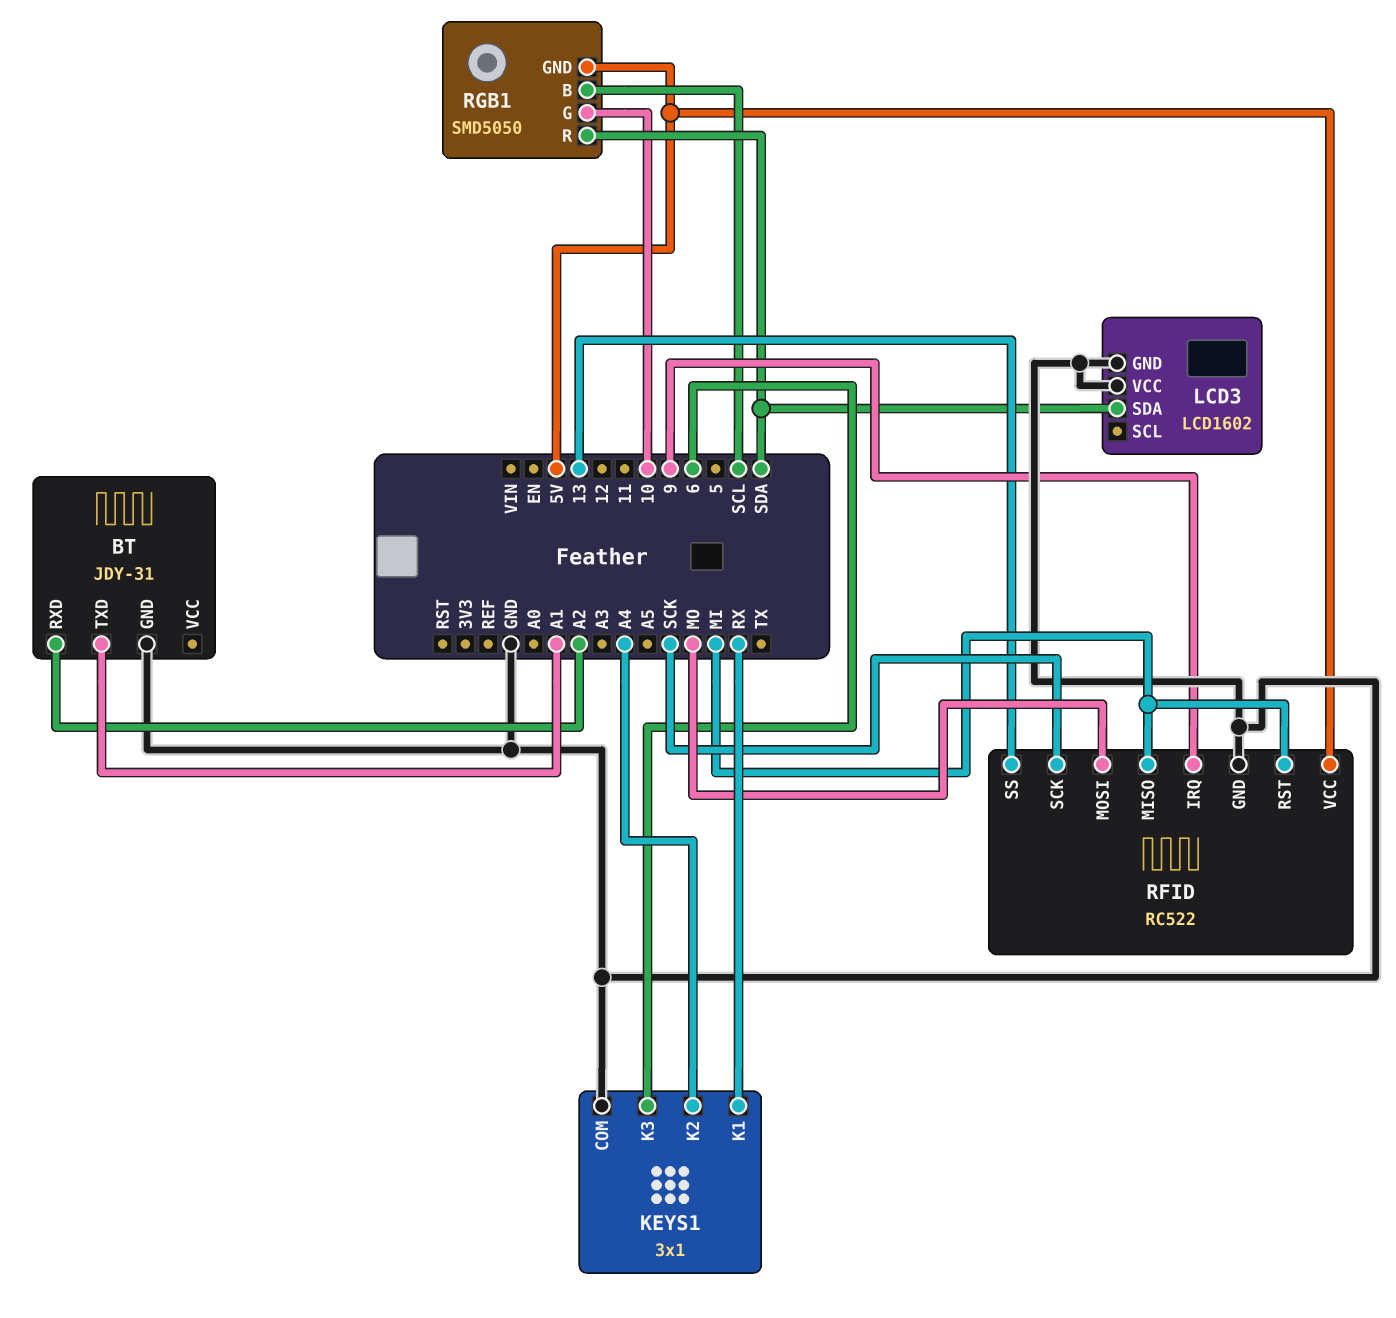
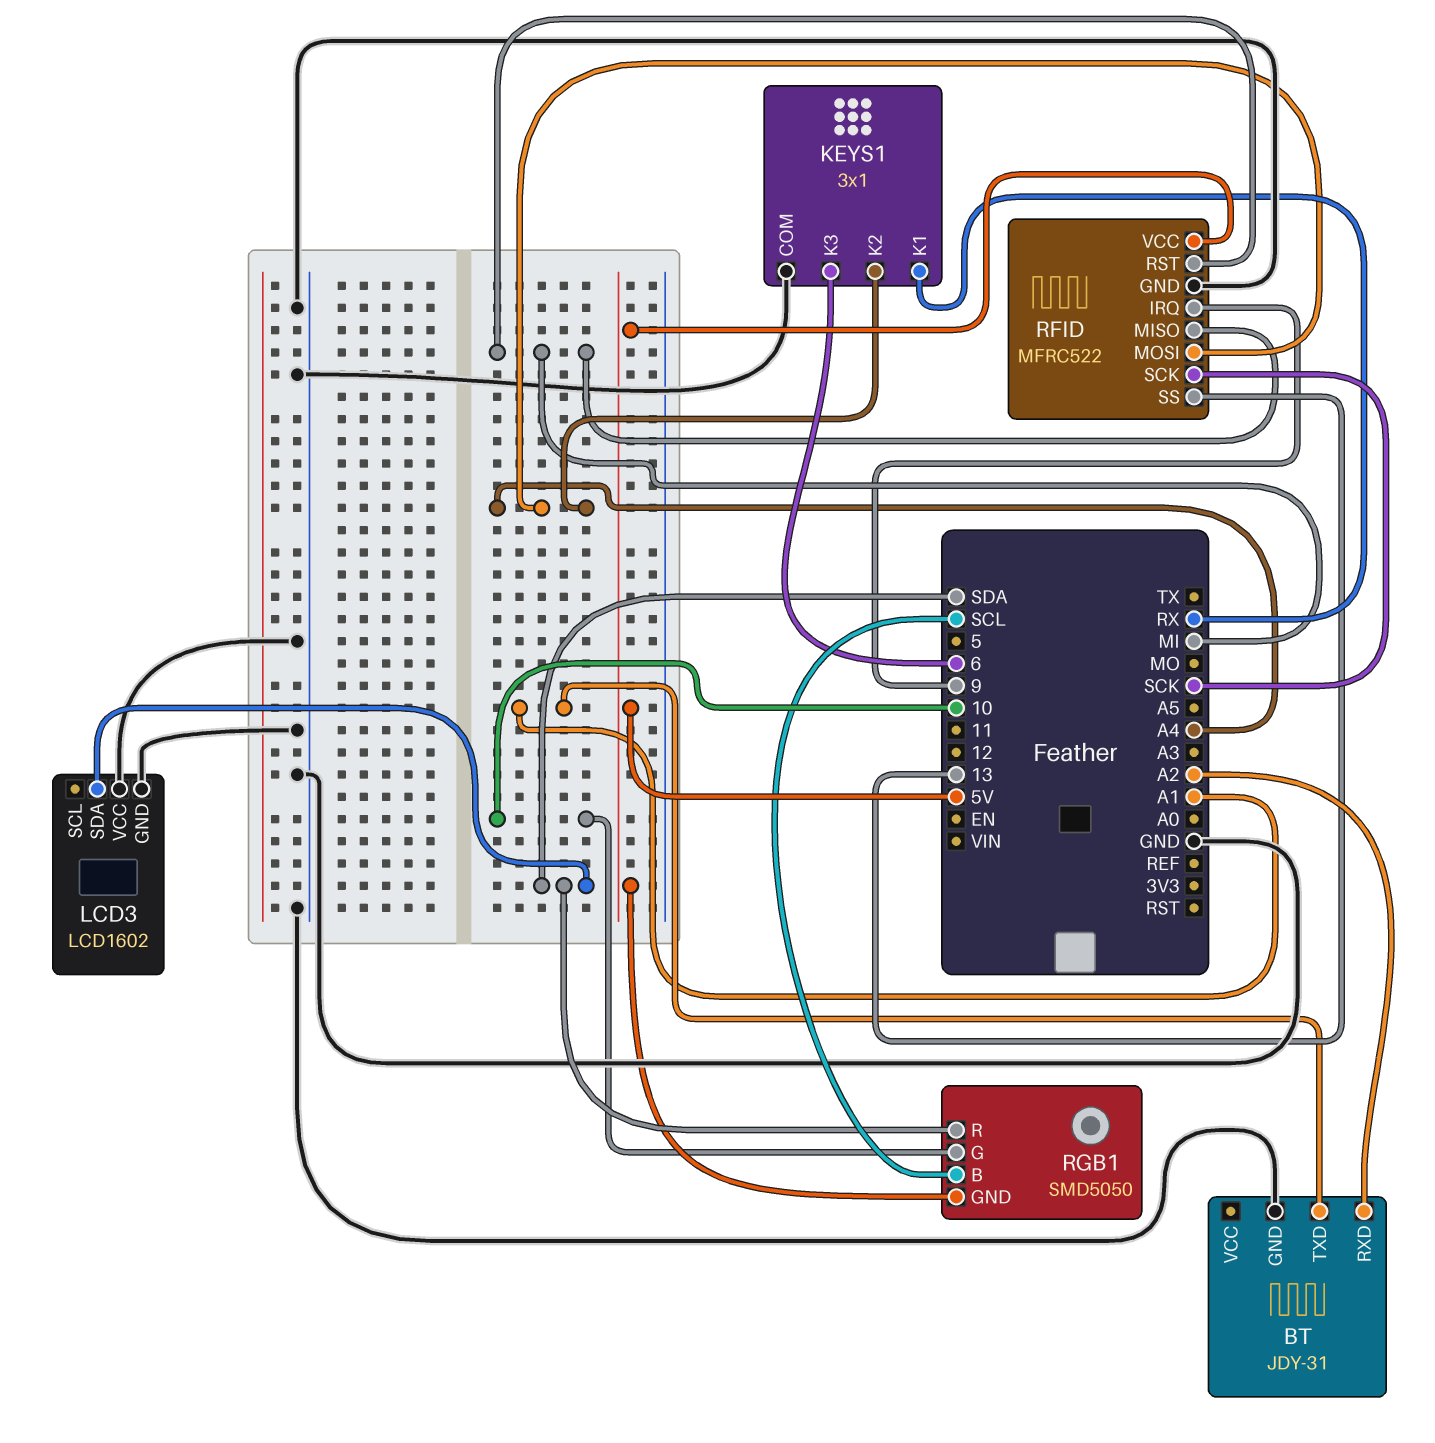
RFID: RC522 -> MFRC522
RFID pin MOSI: MO -> A4

